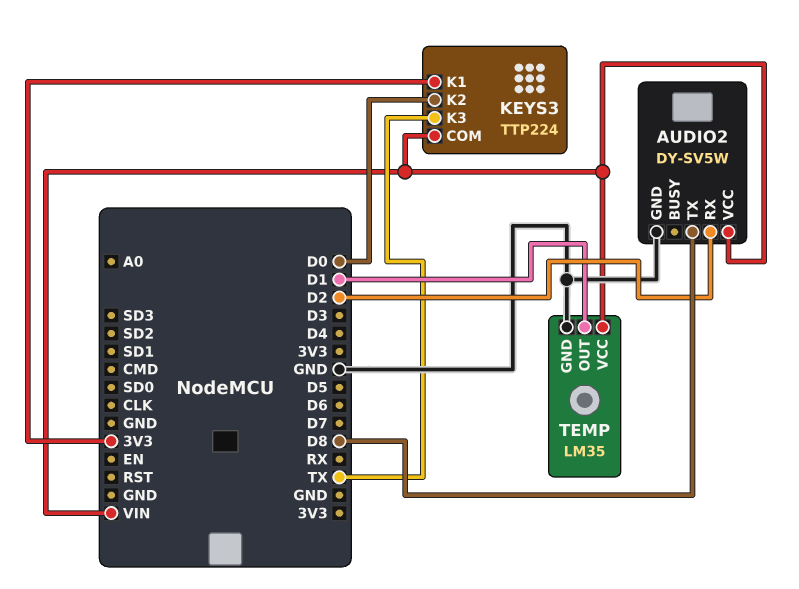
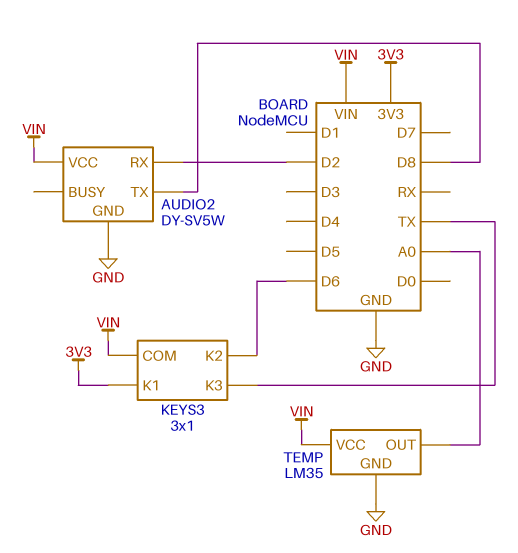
KEYS3: TTP224 -> 3x1
KEYS3 pin K2: D0 -> D6
TEMP pin OUT: D1 -> A0

